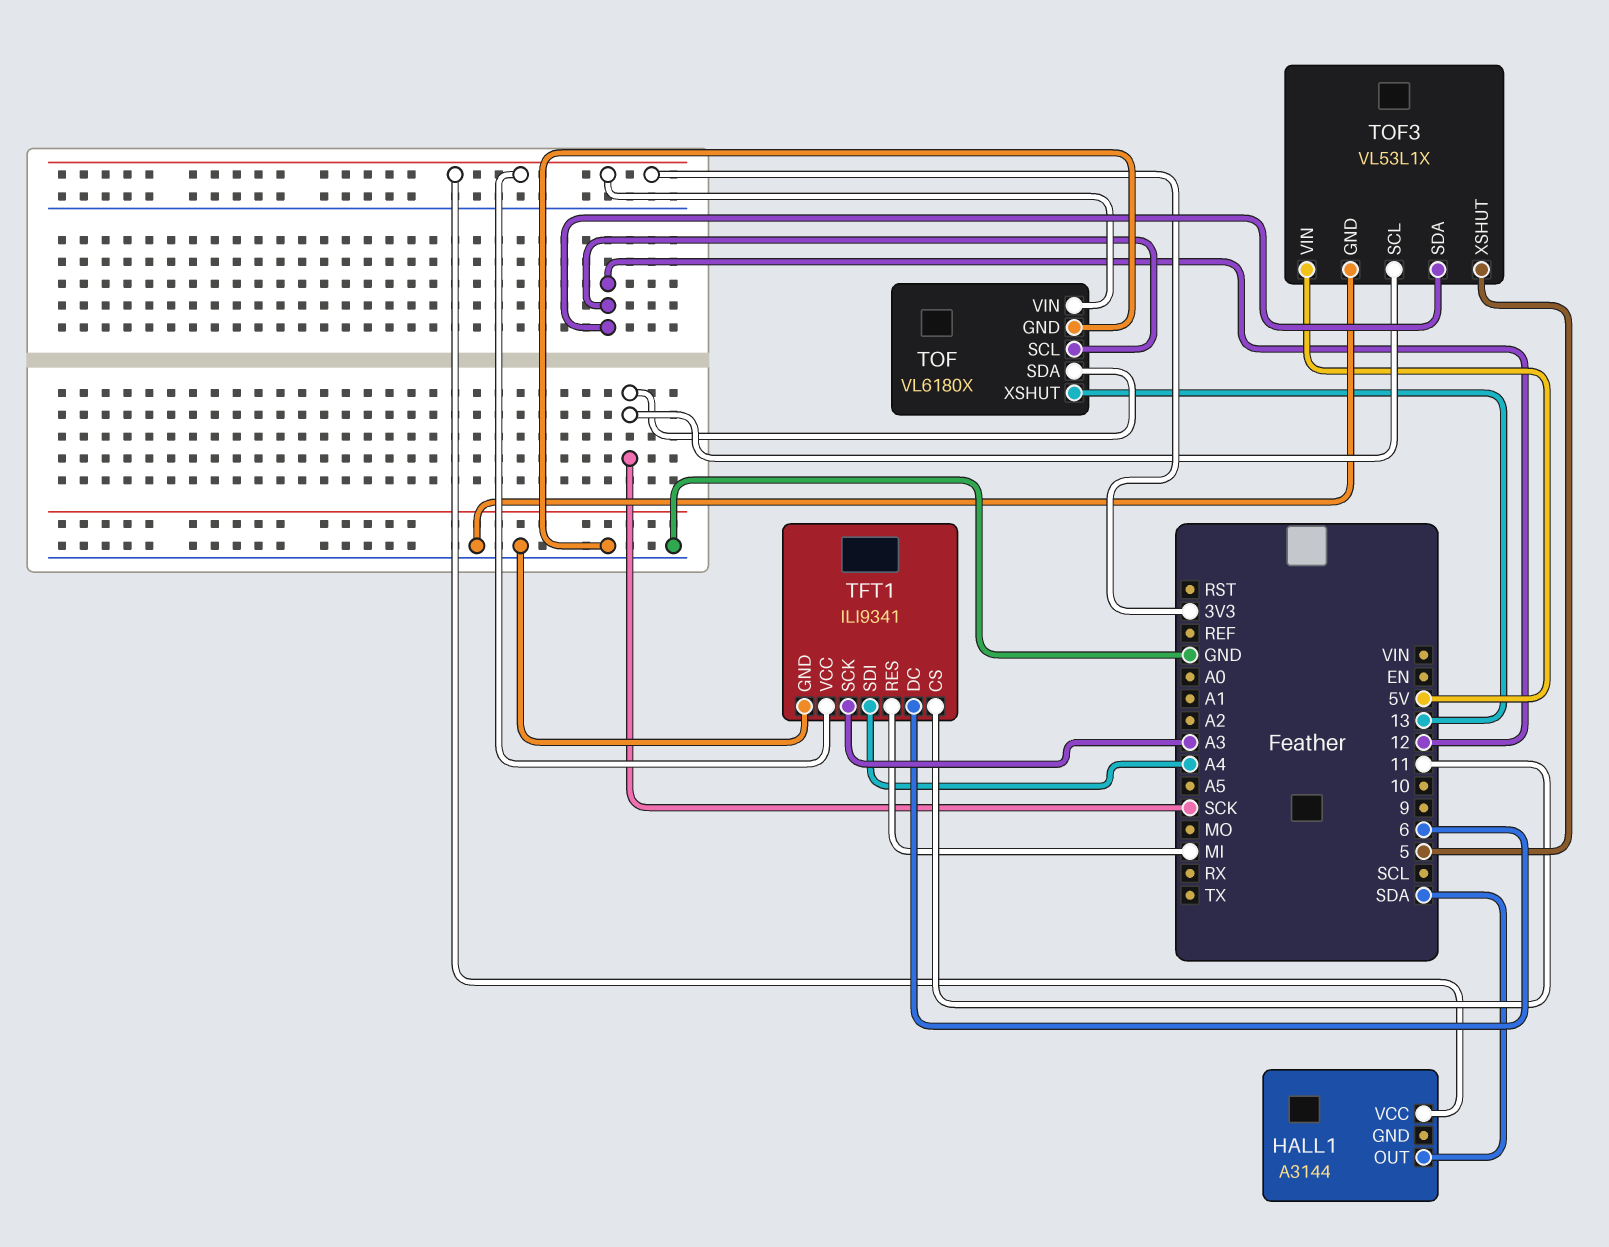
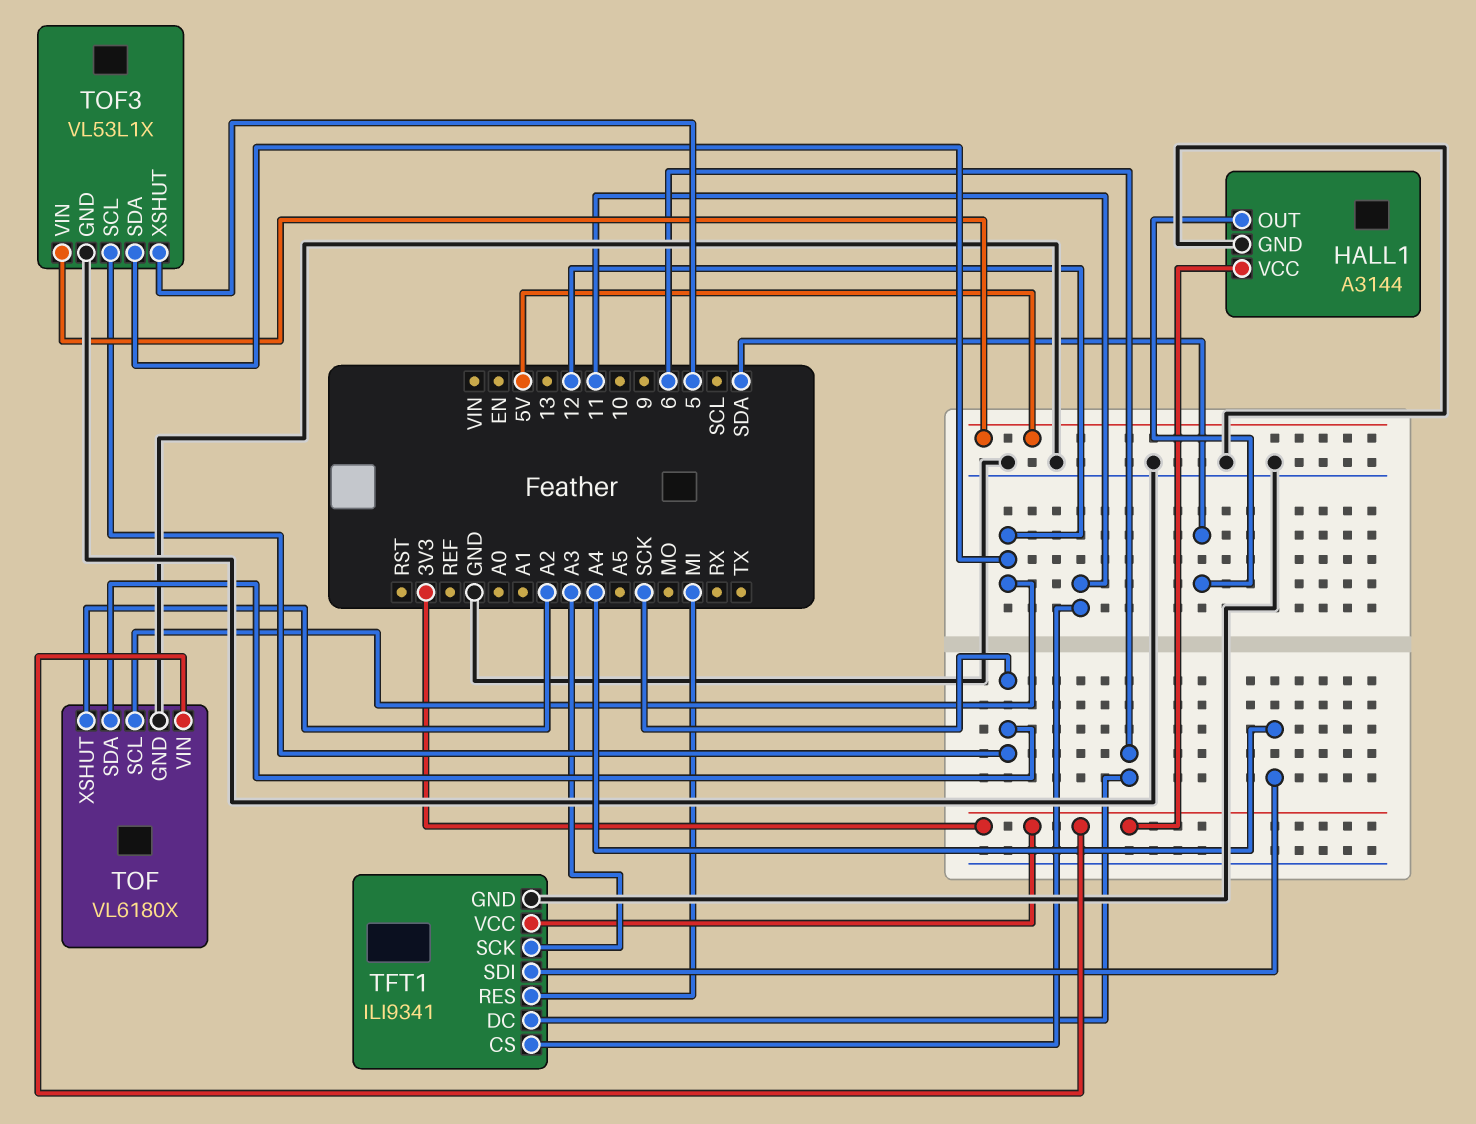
HALL1 pin GND: none -> GND
TOF pin XSHUT: 13 -> A2

